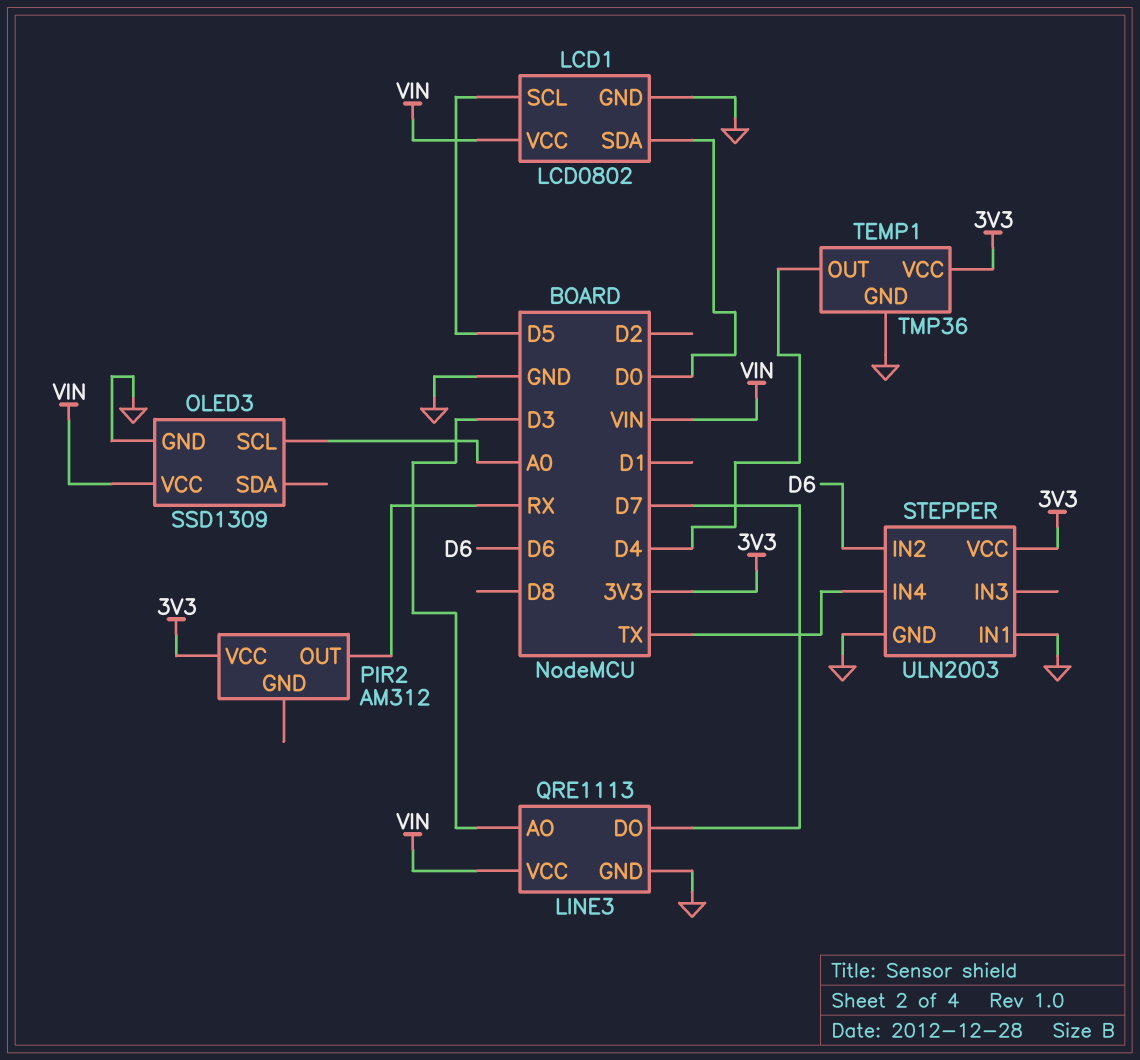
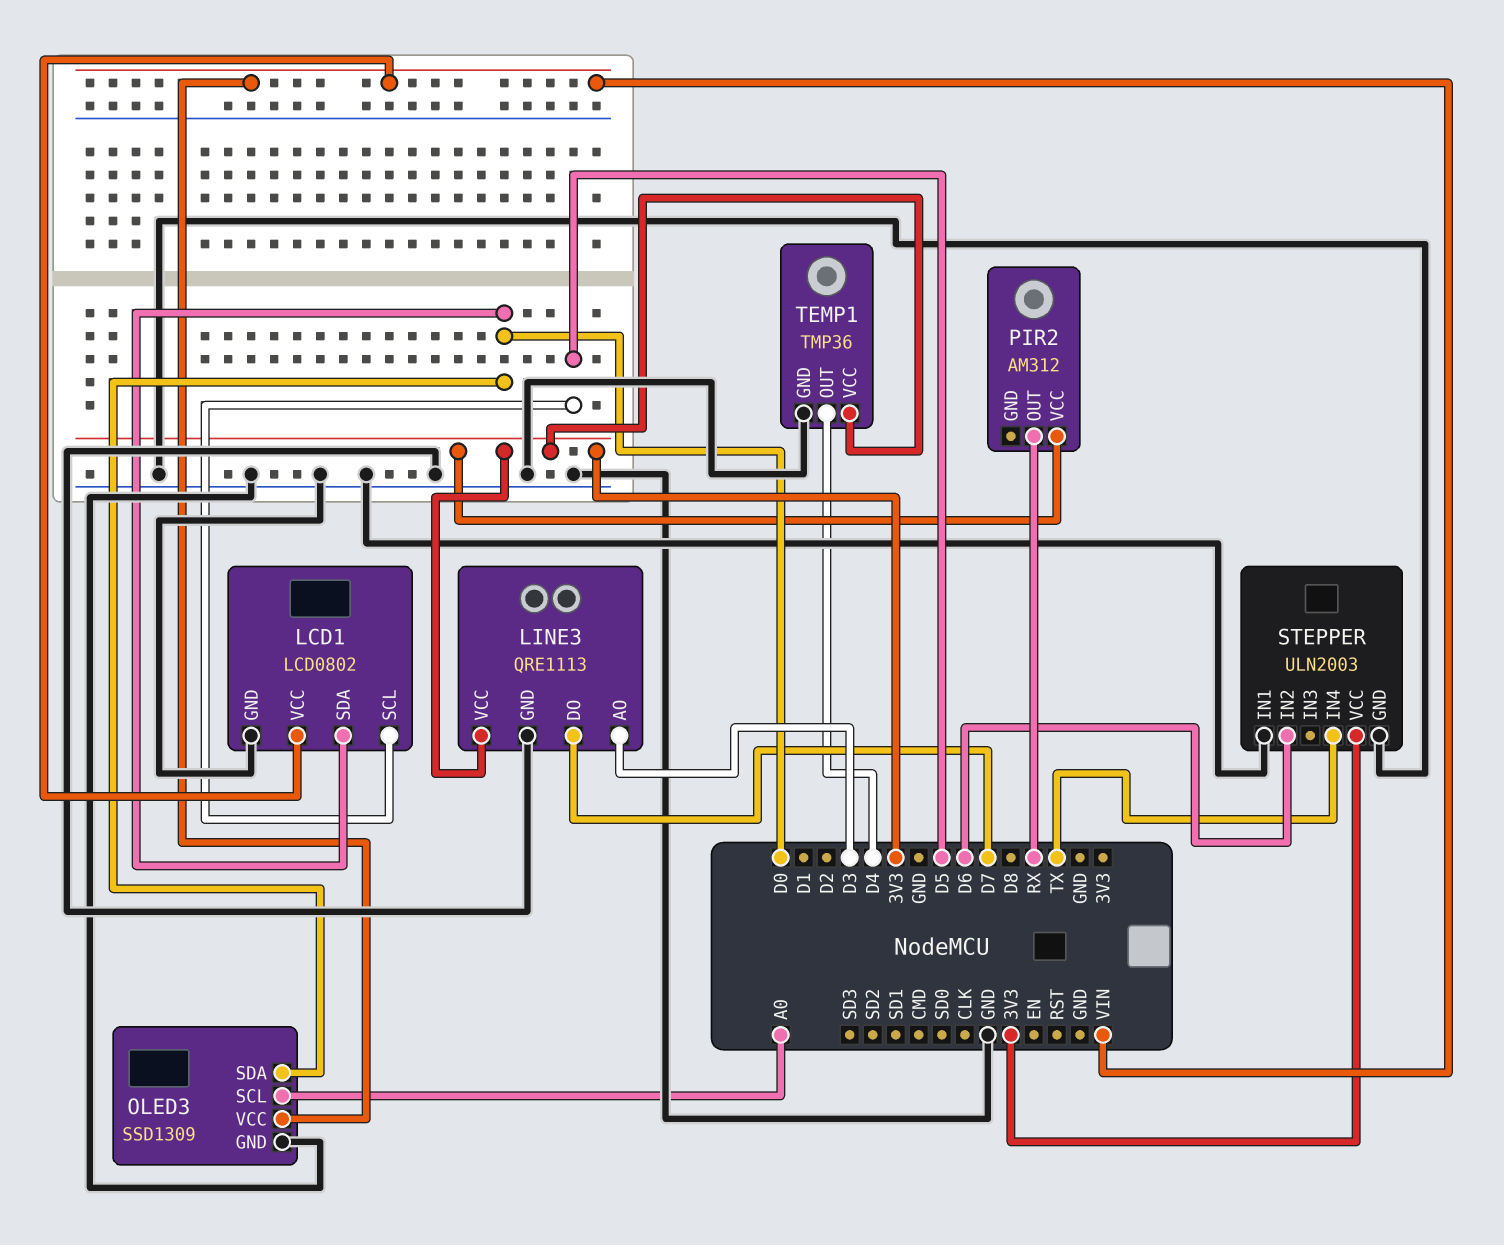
LINE3 pin VCC: VIN -> 3V3
OLED3 pin SDA: none -> D0

